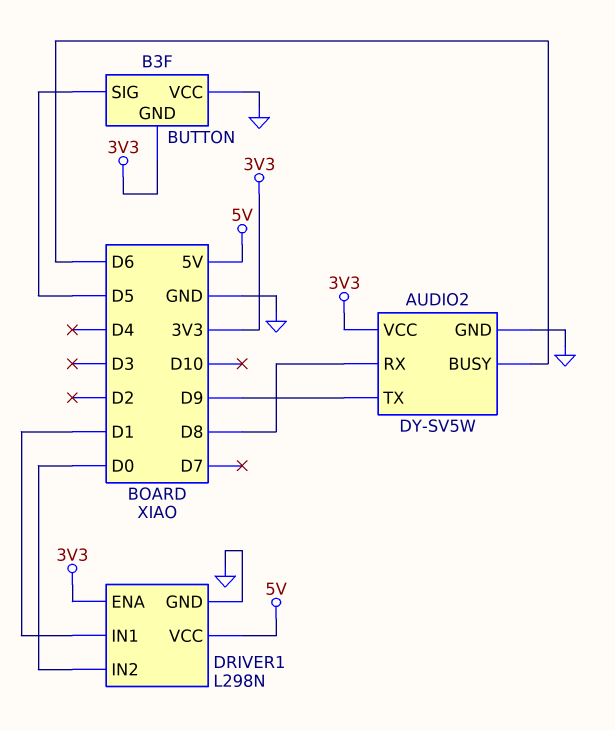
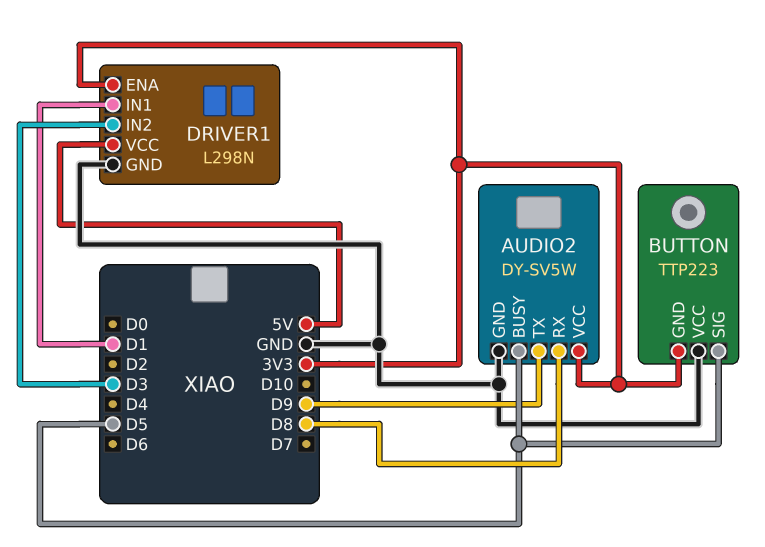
AUDIO2 pin BUSY: D6 -> D5
BUTTON: B3F -> TTP223
DRIVER1 pin IN2: D0 -> D3

